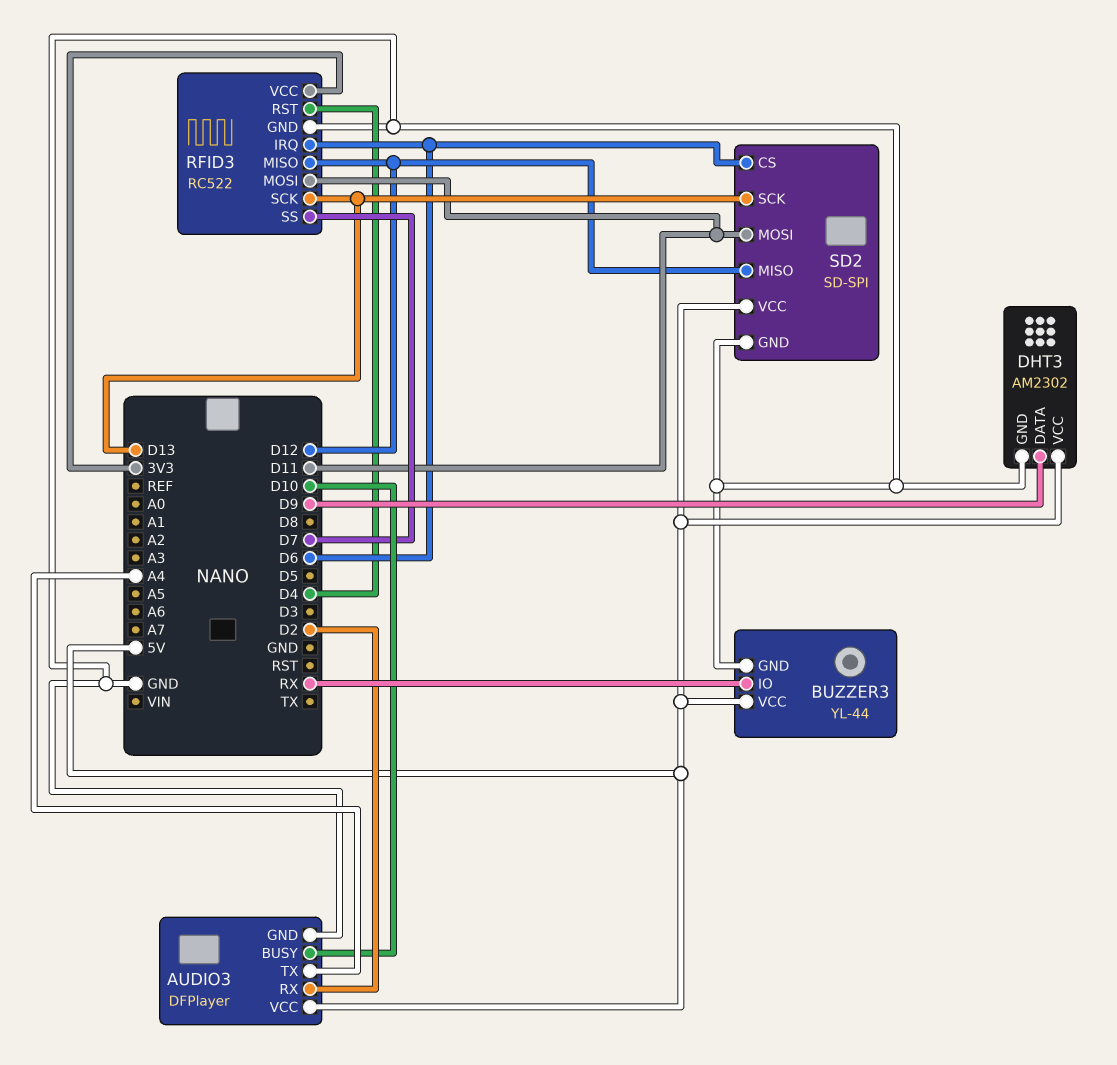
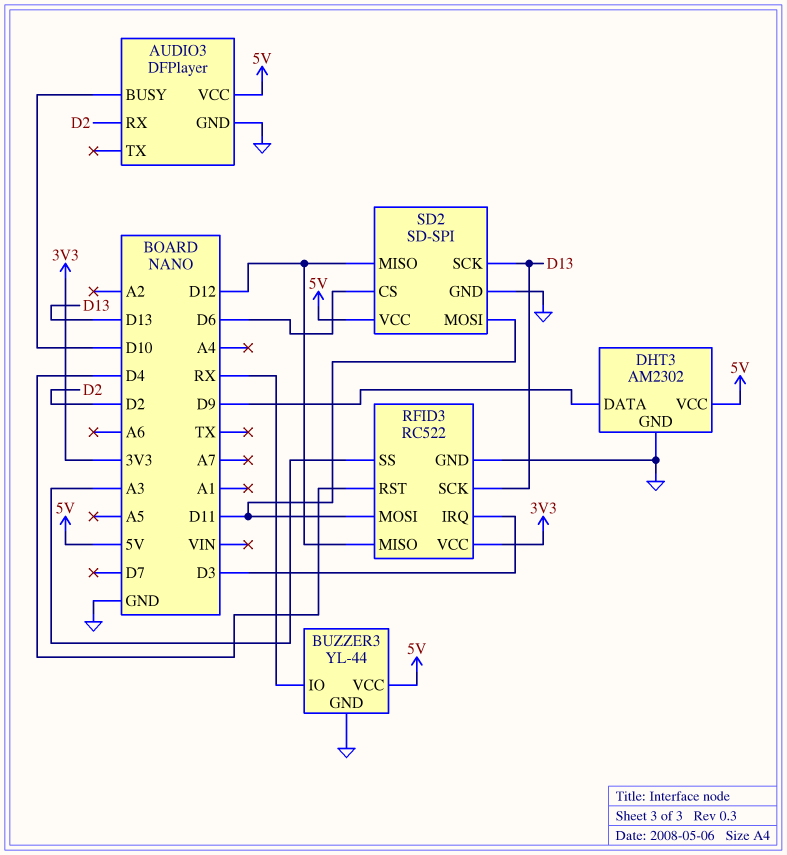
AUDIO3 pin TX: A4 -> none
RFID3 pin IRQ: D6 -> D3
RFID3 pin SS: D7 -> A3

